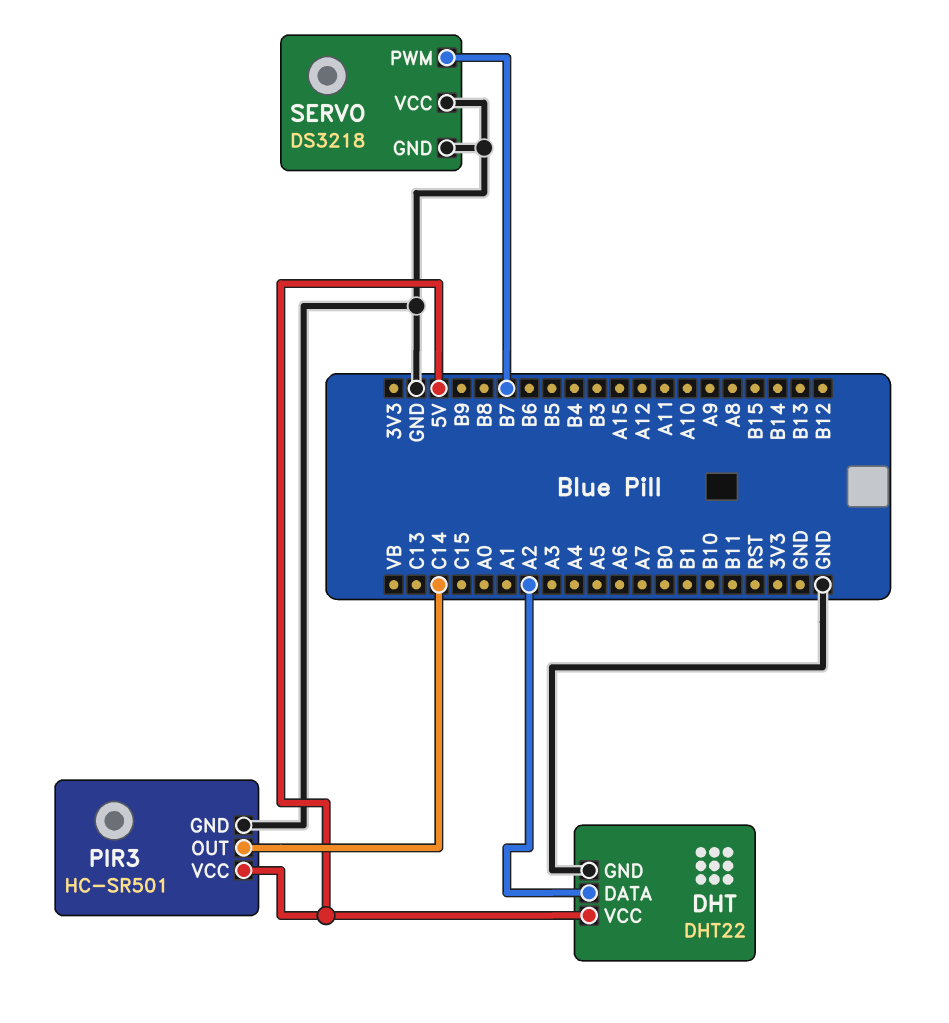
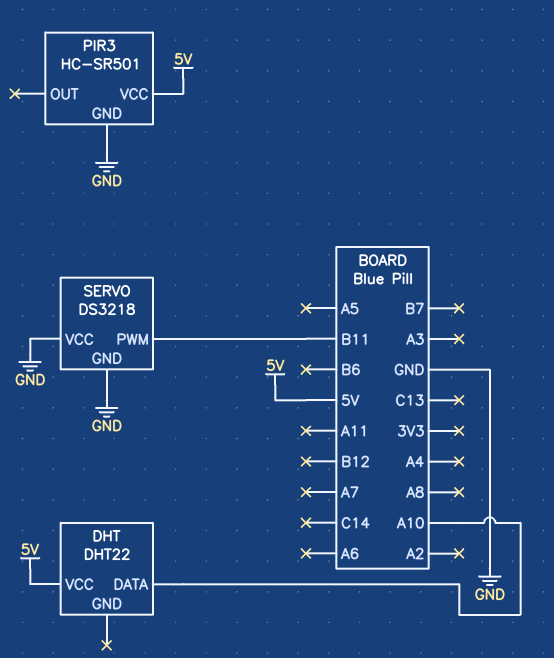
DHT pin DATA: A2 -> A10
DHT pin GND: GND -> none
PIR3 pin OUT: C14 -> none
SERVO pin PWM: B7 -> B11

